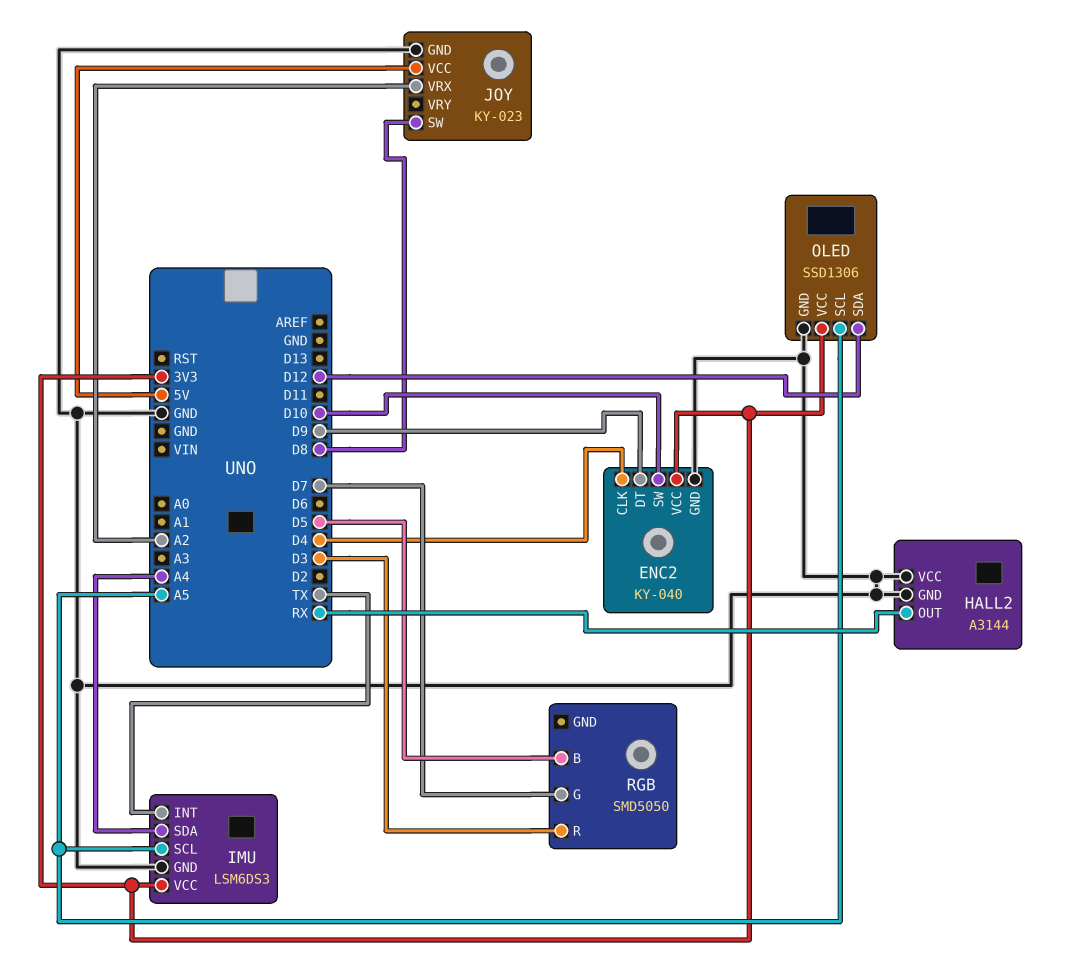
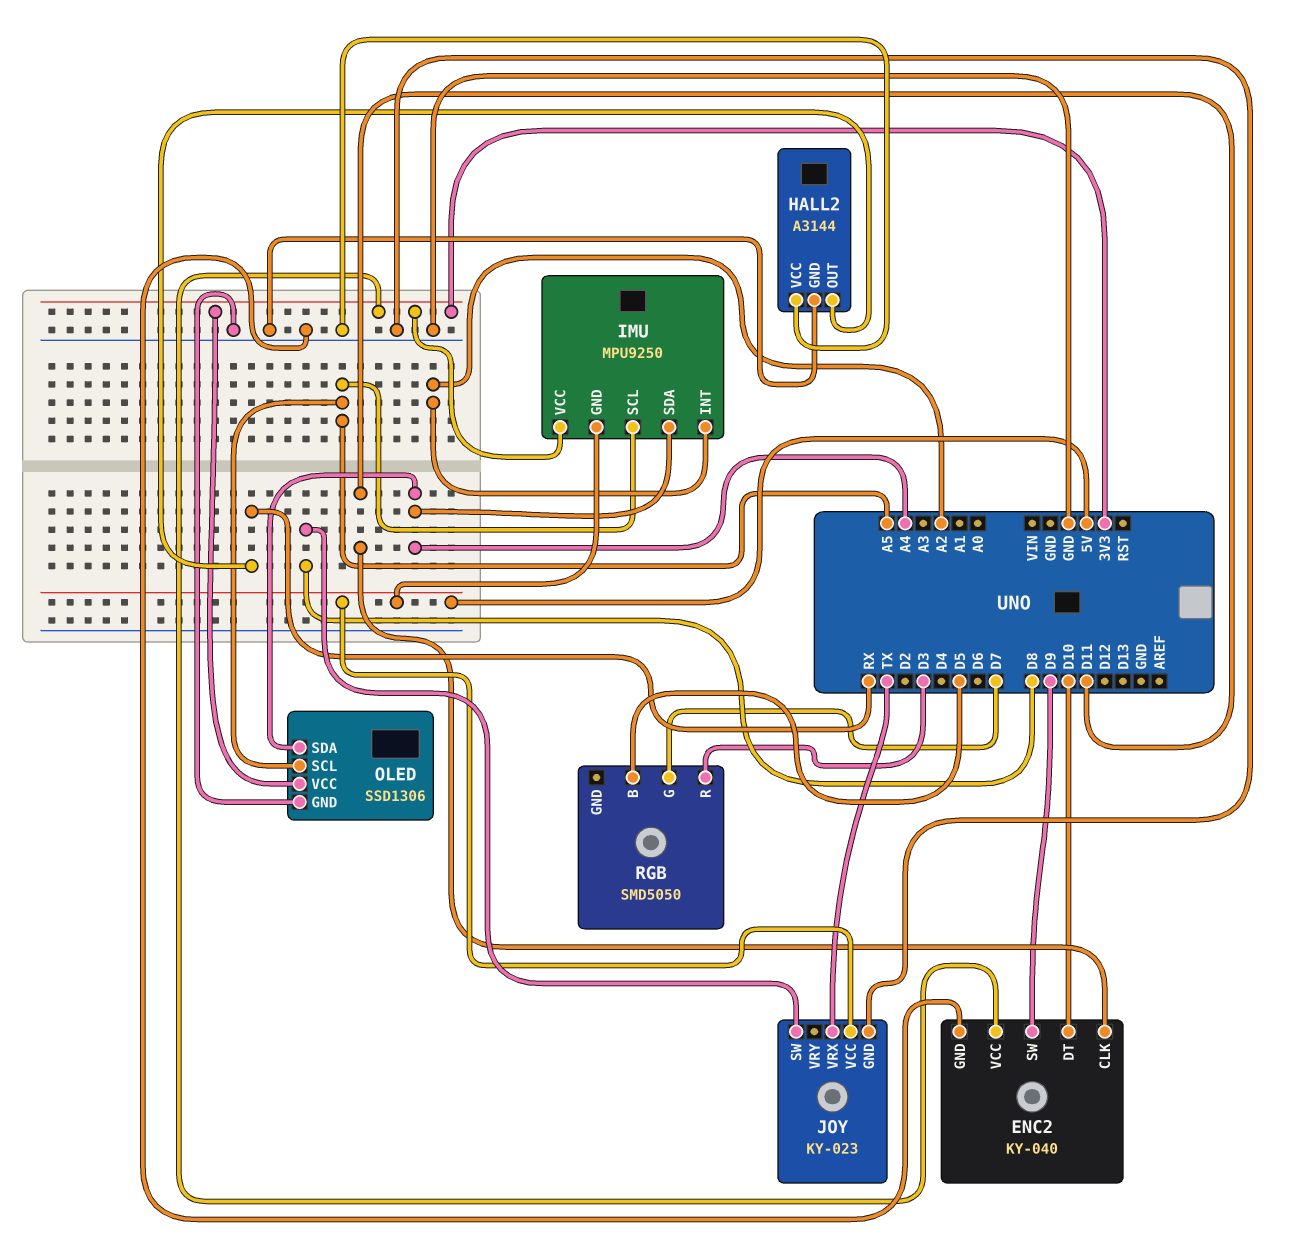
ENC2 pin CLK: D4 -> D11
ENC2 pin DT: D9 -> D10
ENC2 pin SW: D10 -> D9
IMU: LSM6DS3 -> MPU9250
IMU pin GND: GND -> 5V
IMU pin INT: TX -> A2
JOY pin VRX: A2 -> TX
OLED pin SDA: D12 -> A4

